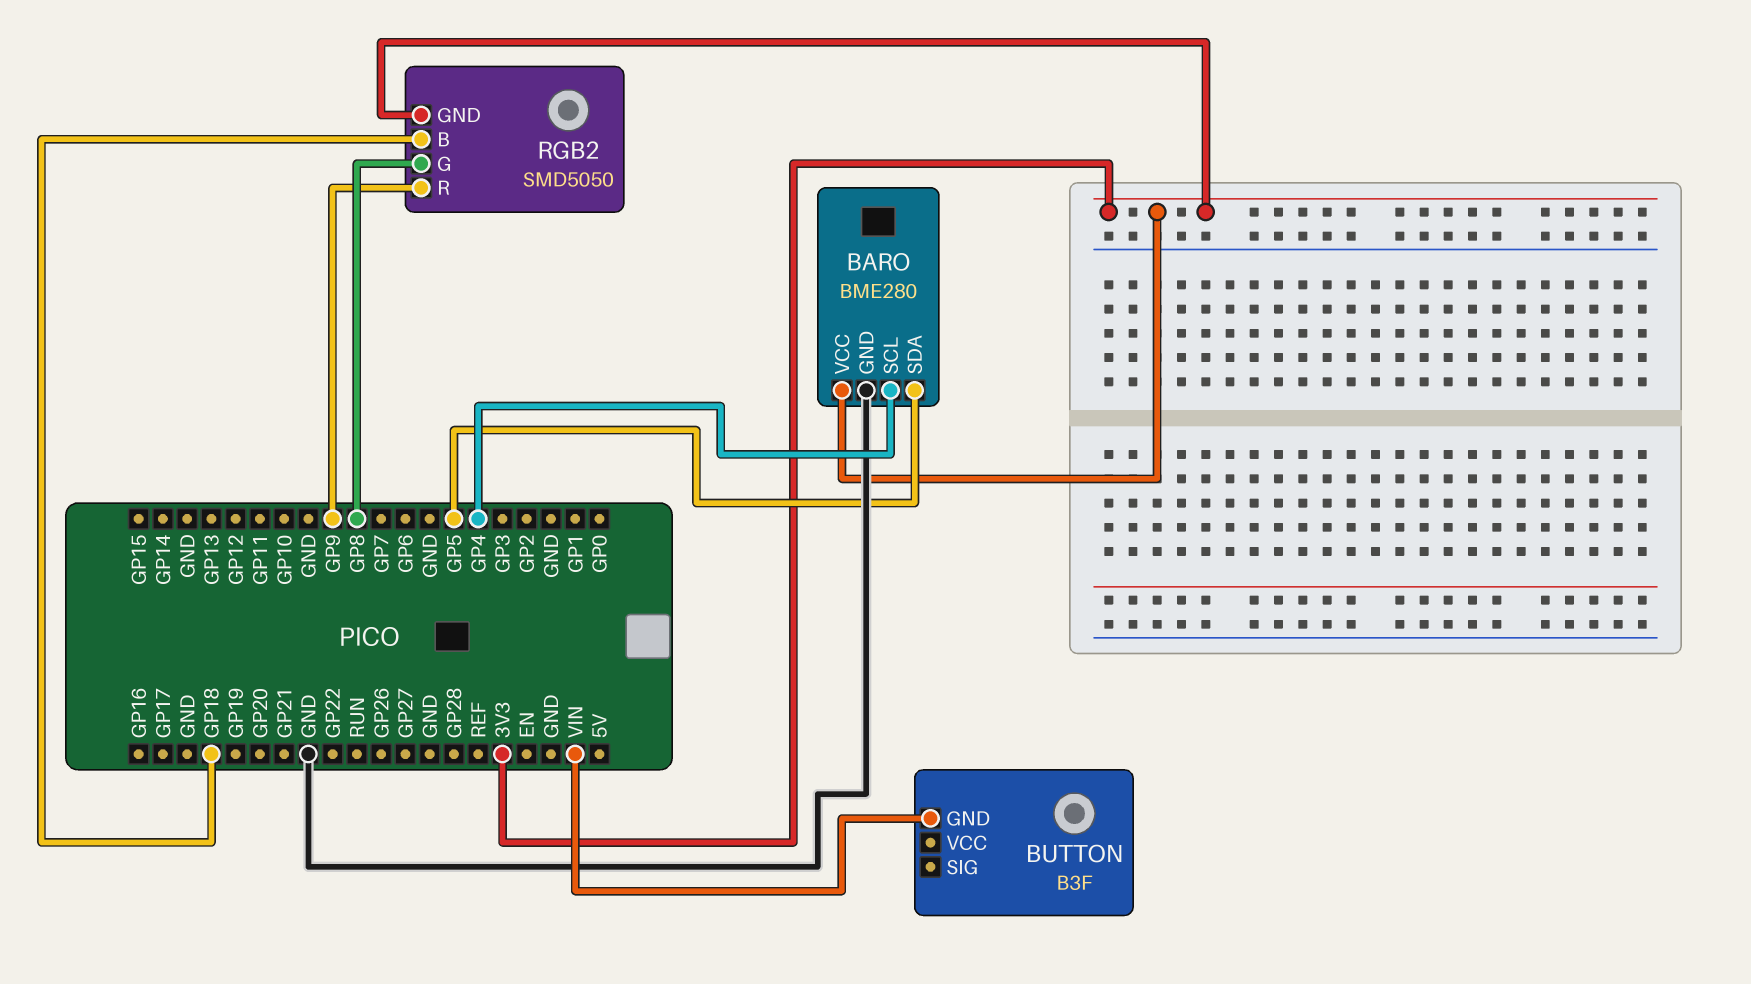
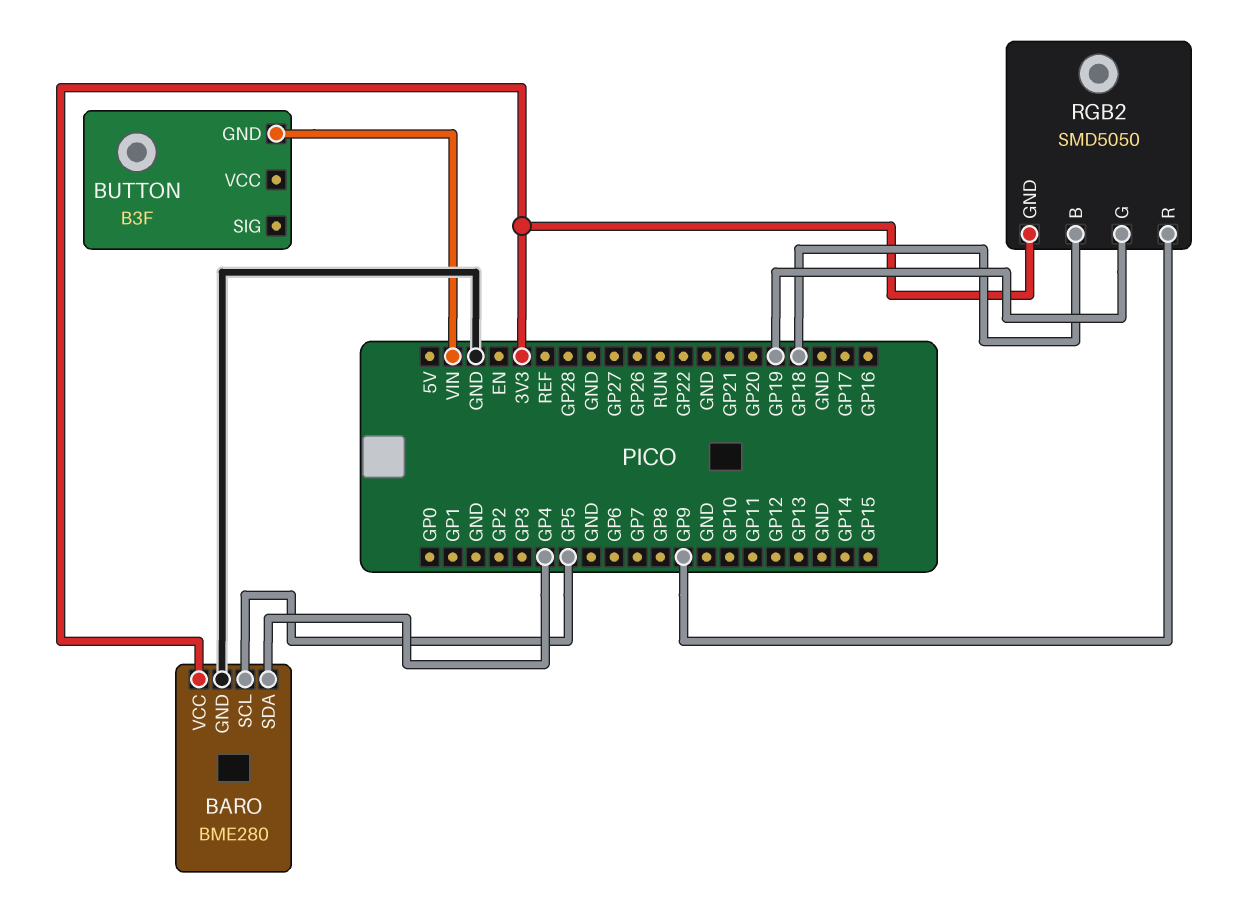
BARO pin SCL: GP4 -> GP5
BARO pin SDA: GP5 -> GP4
RGB2 pin G: GP8 -> GP19

